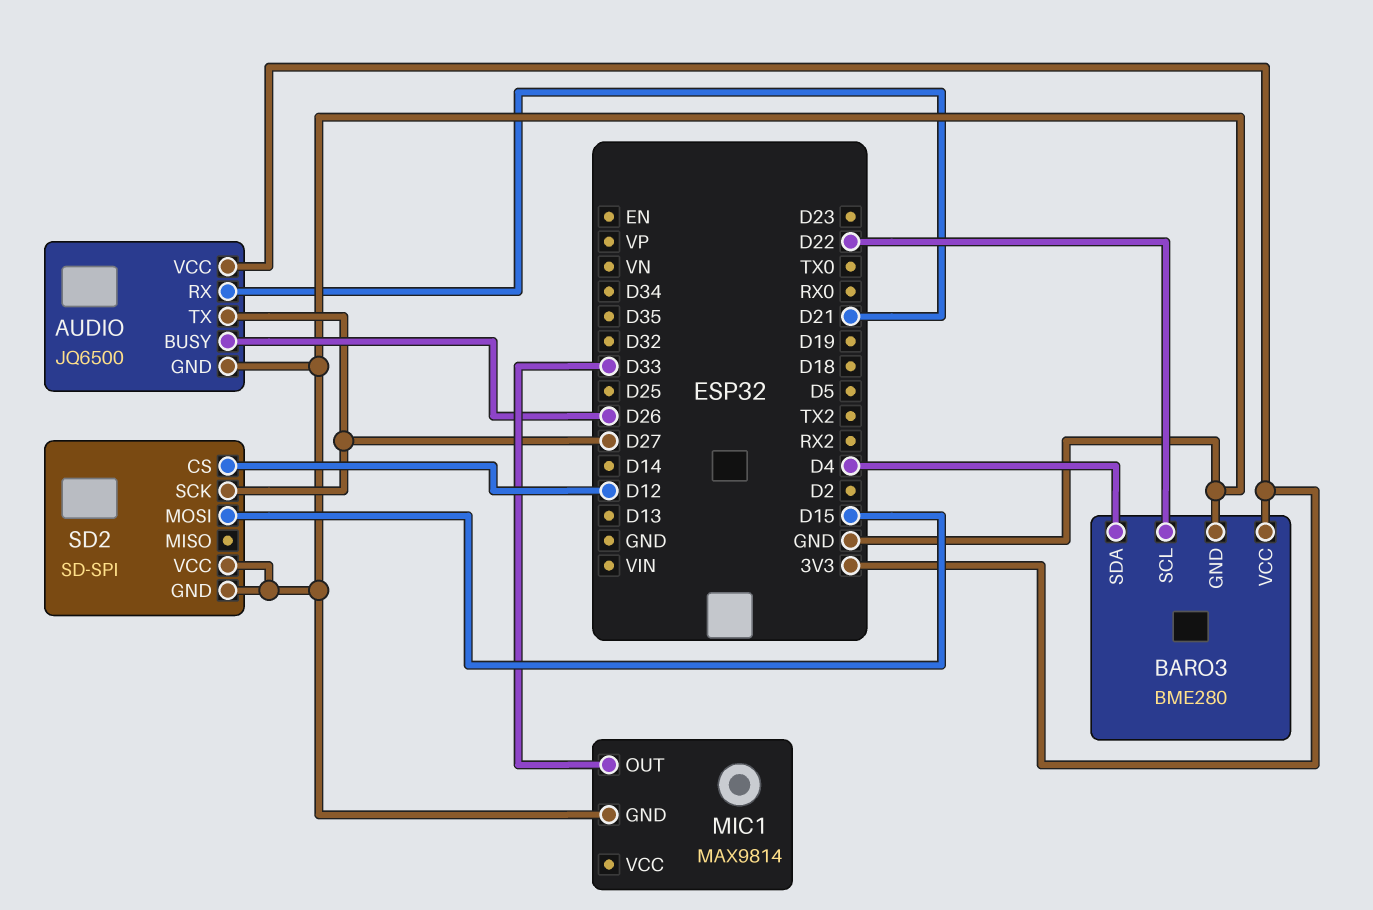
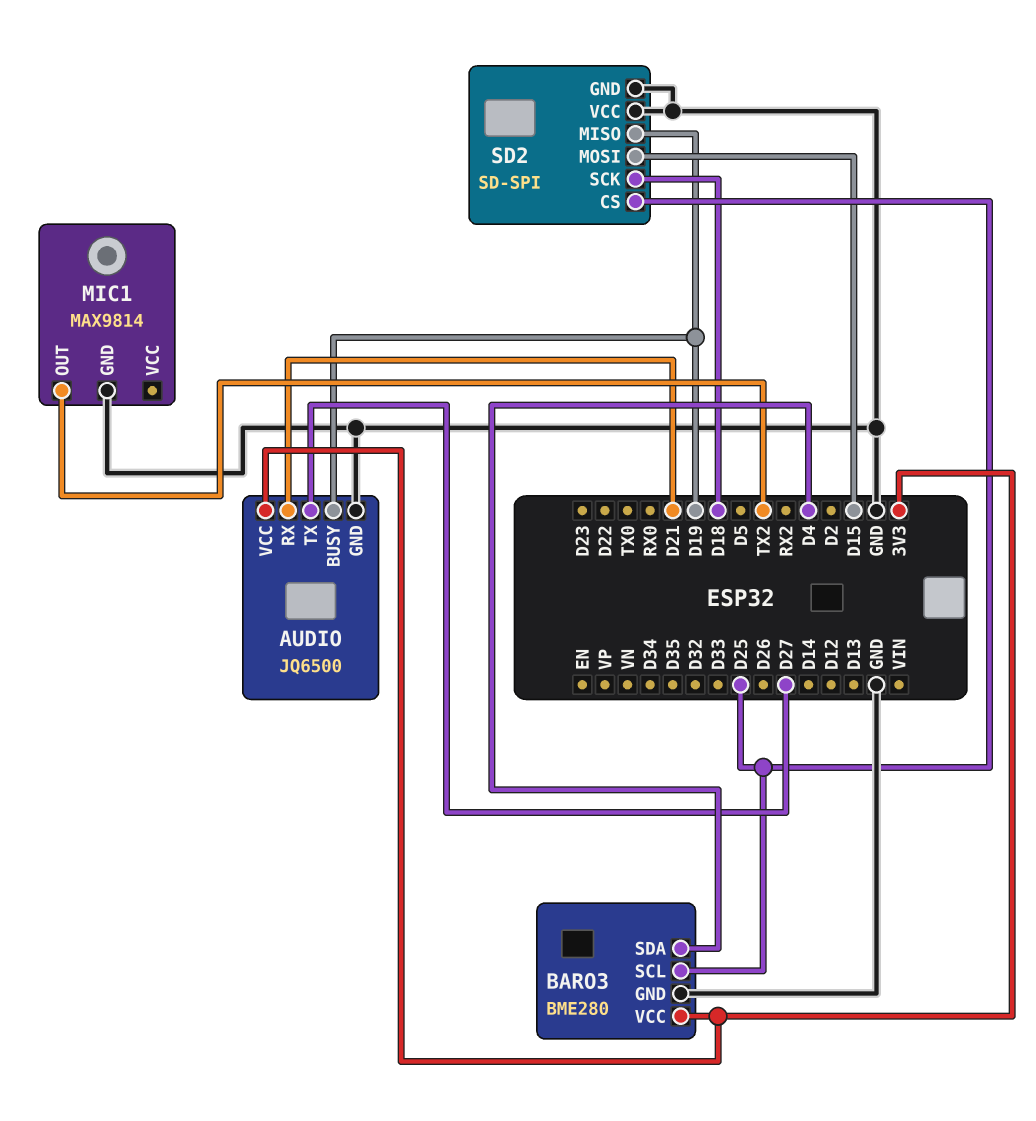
AUDIO pin BUSY: D26 -> D19
BARO3 pin SCL: D22 -> D25
MIC1 pin OUT: D33 -> TX2
SD2 pin CS: D12 -> D25
SD2 pin MISO: none -> D19
SD2 pin SCK: D27 -> D18

